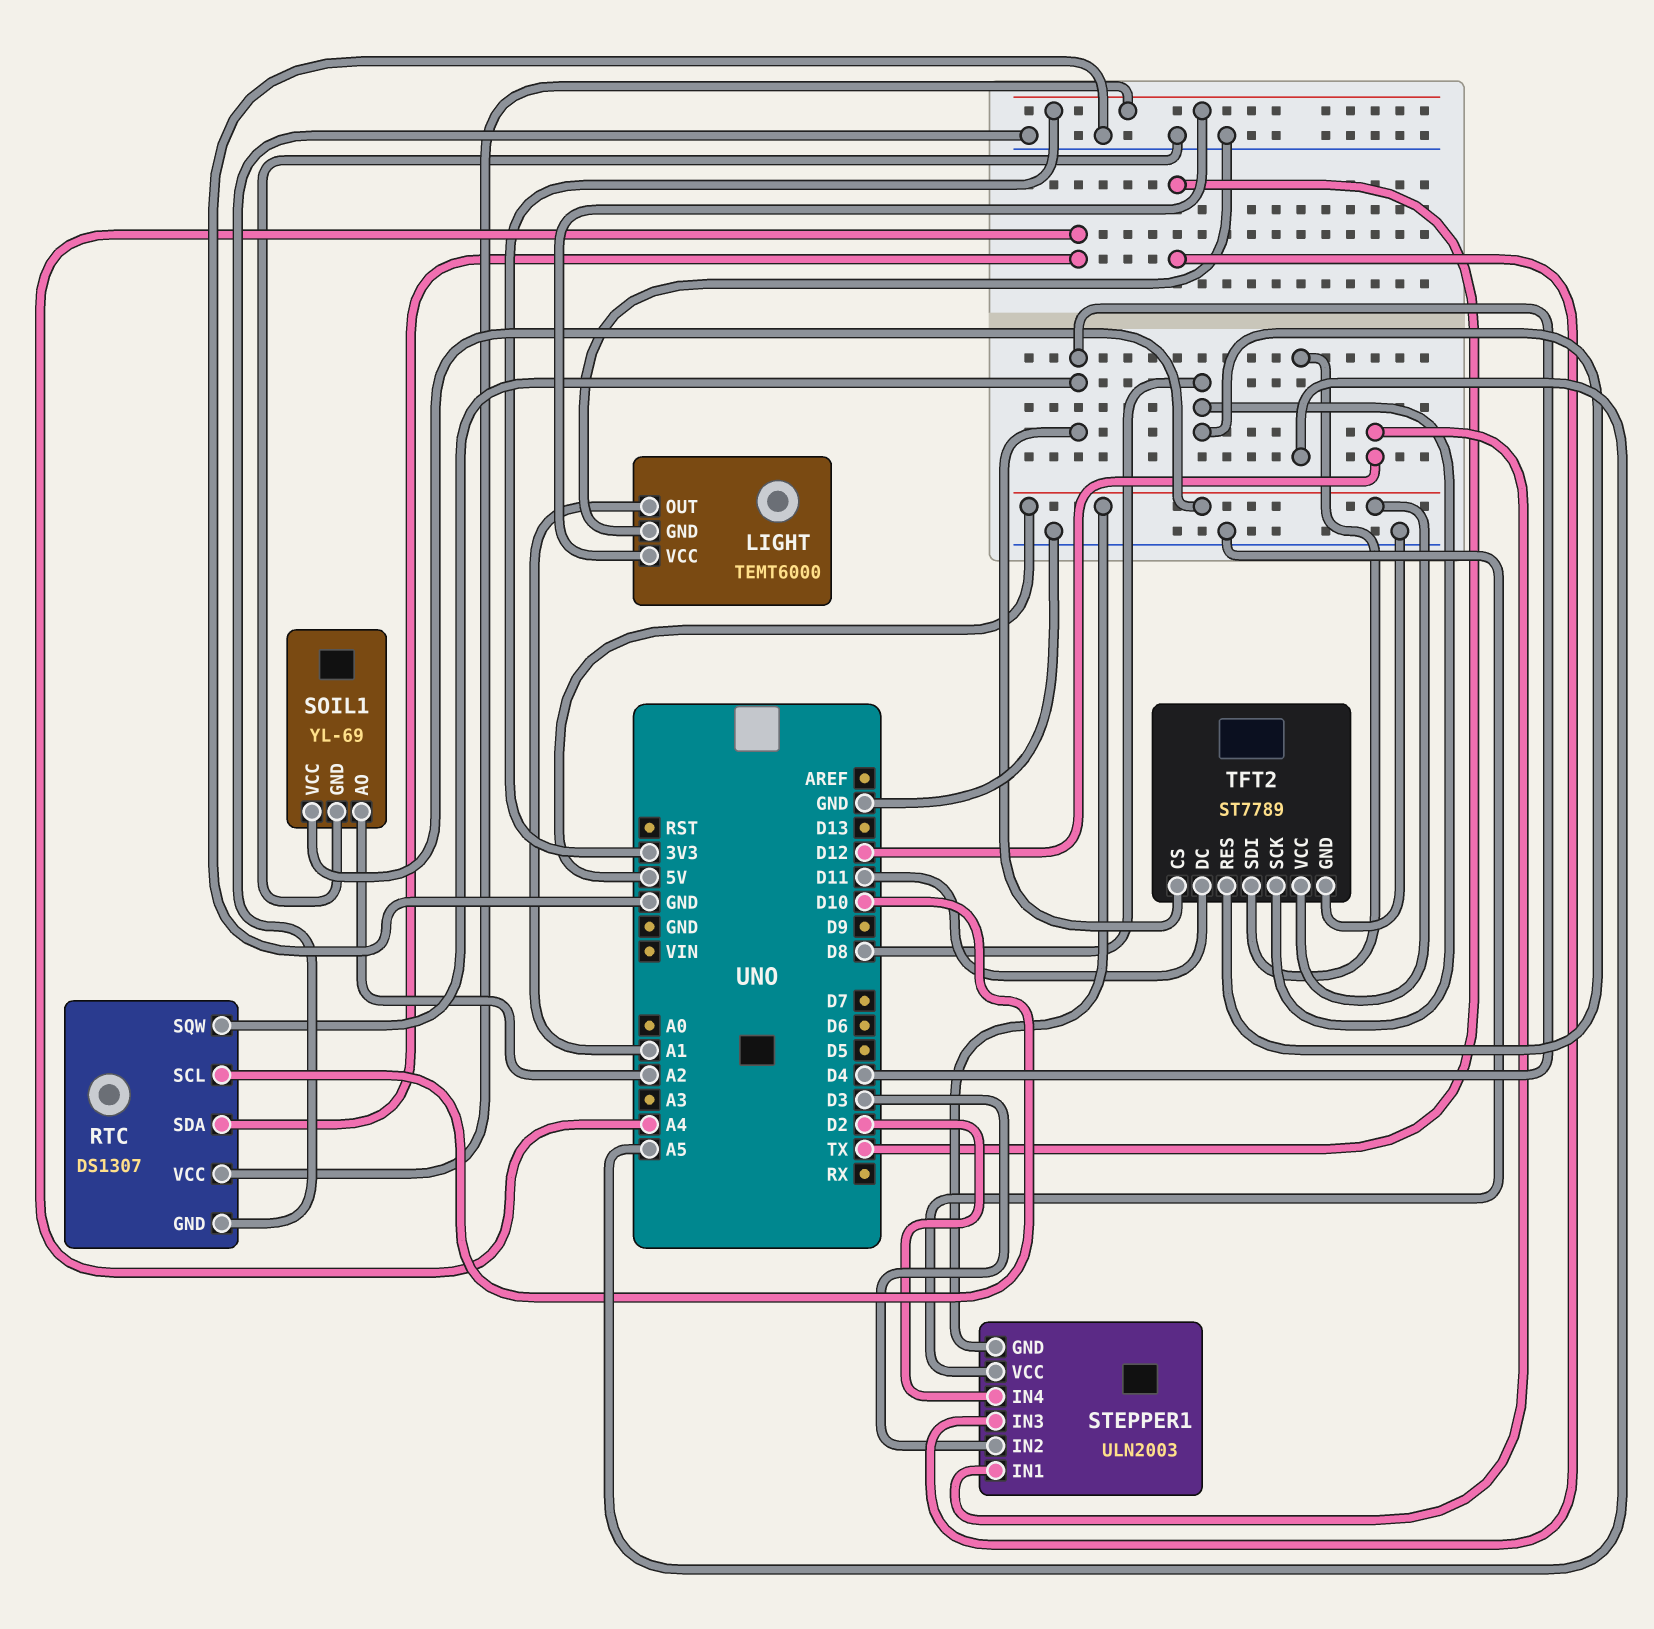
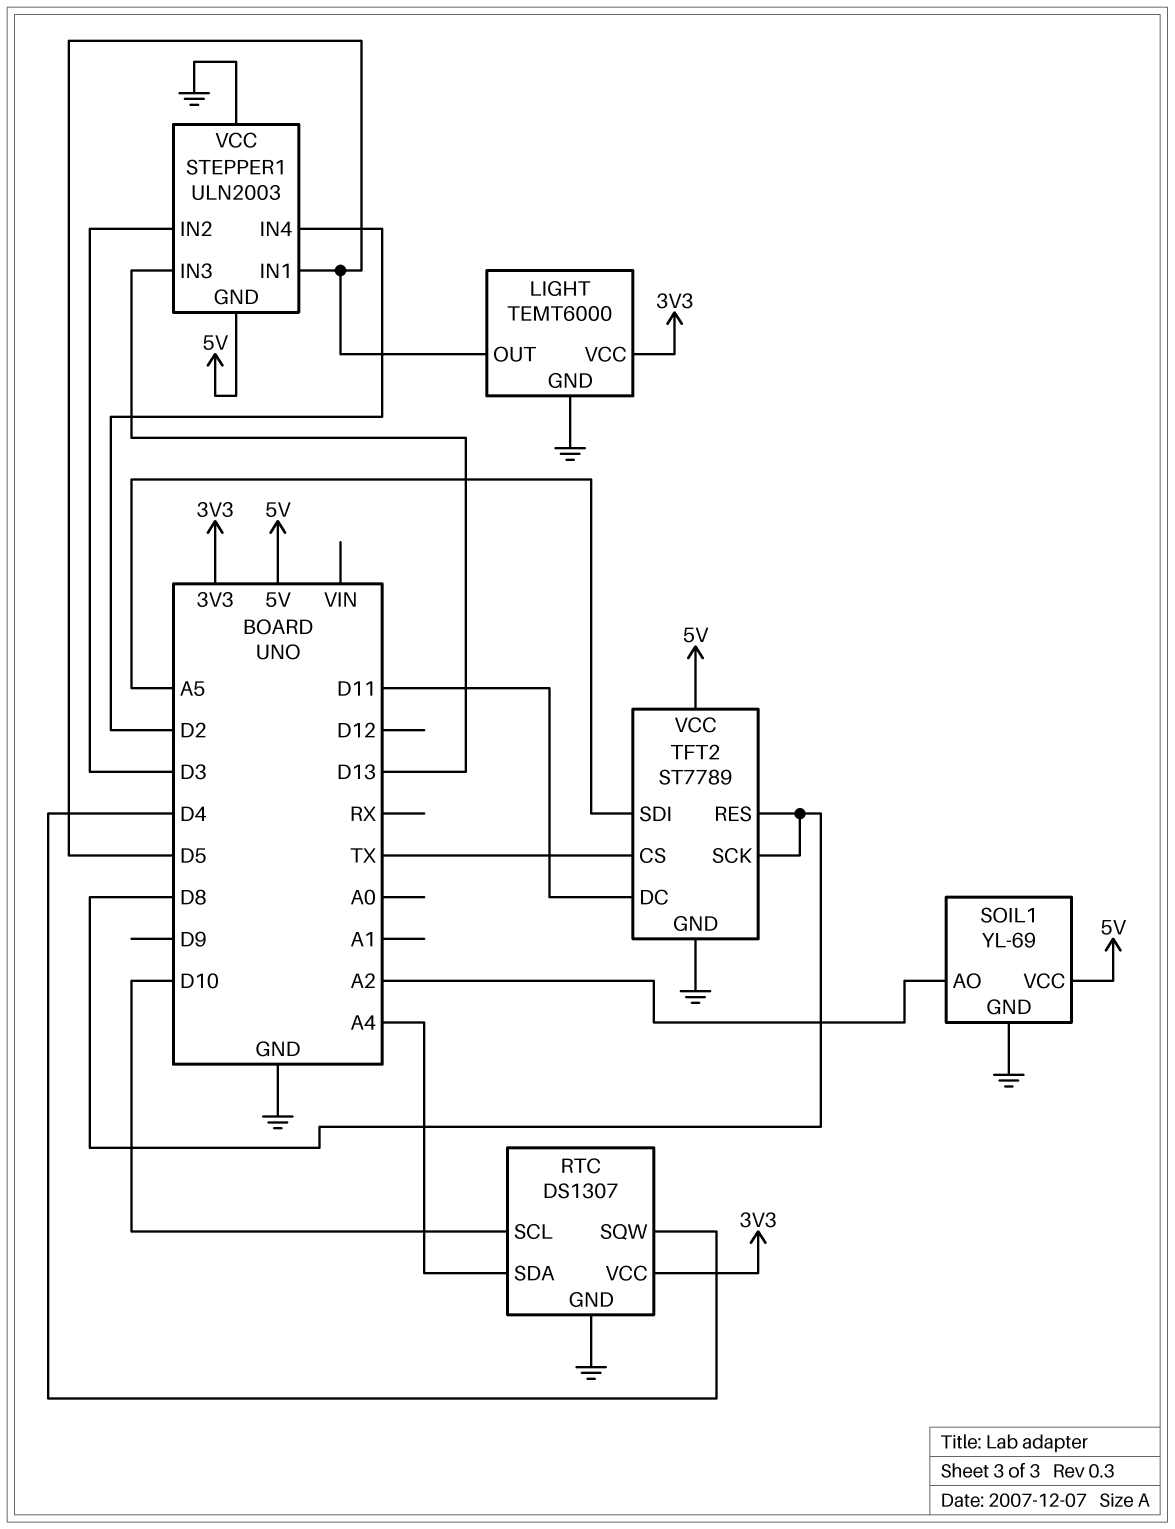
LIGHT pin OUT: A1 -> D5
STEPPER1 pin IN1: D12 -> D5
STEPPER1 pin IN3: TX -> D13
TFT2 pin CS: D4 -> TX

